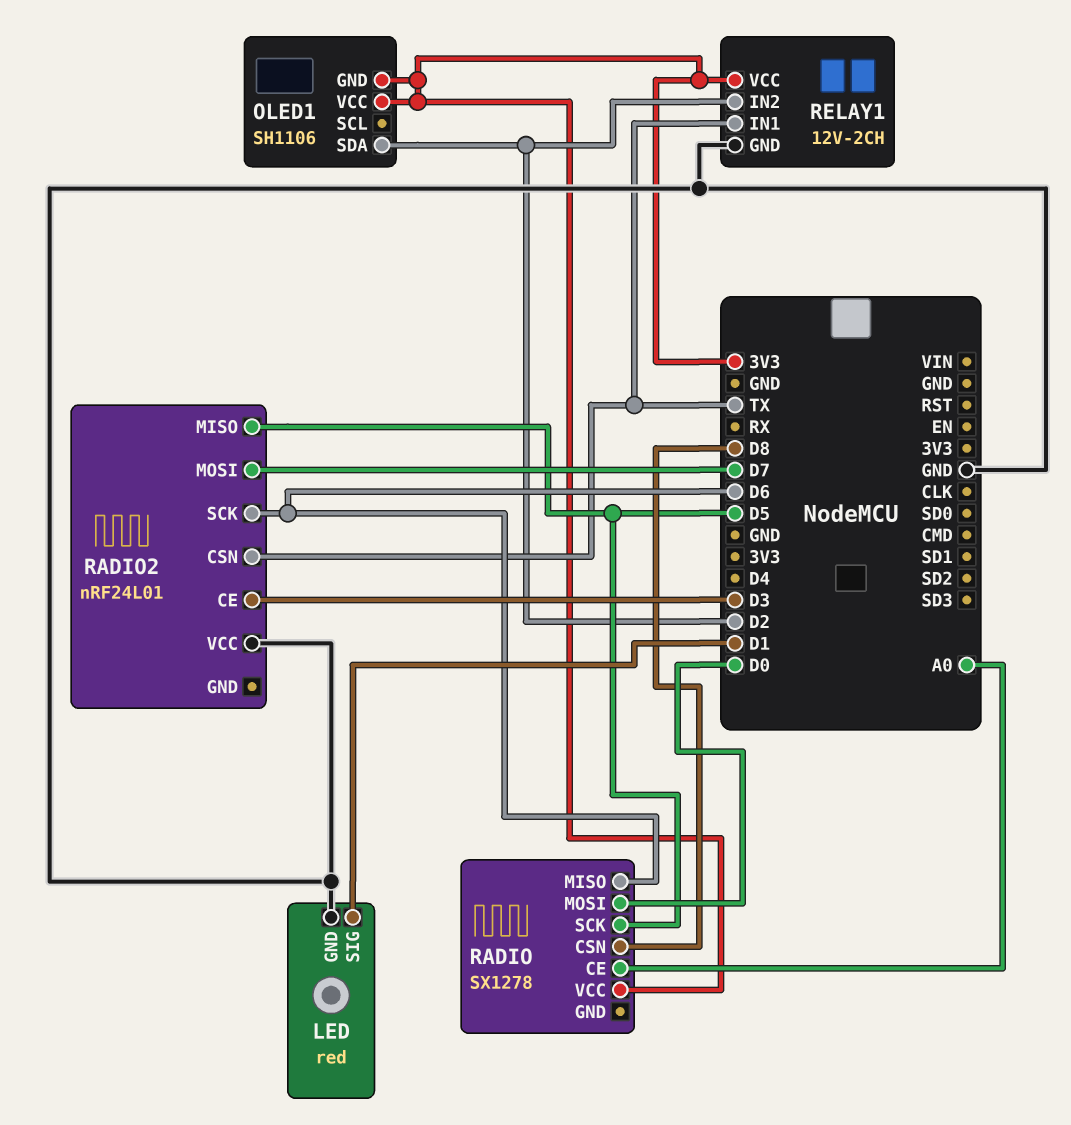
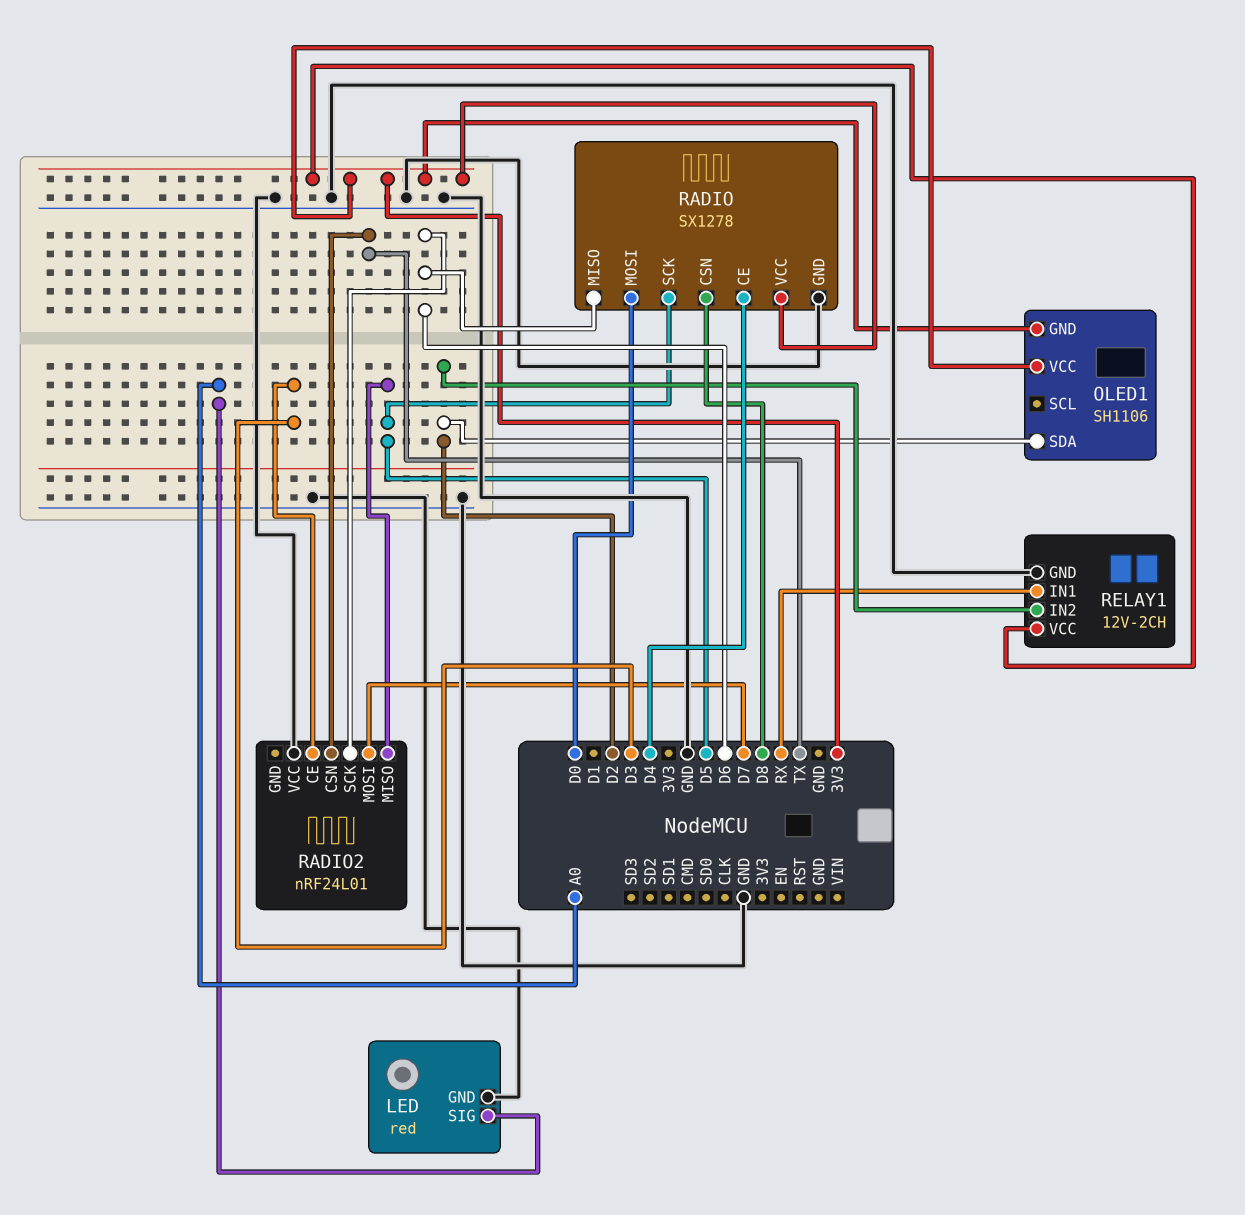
LED pin SIG: D1 -> A0
RADIO pin CE: A0 -> D4
RADIO pin GND: none -> GND
RELAY1 pin IN1: TX -> RX

